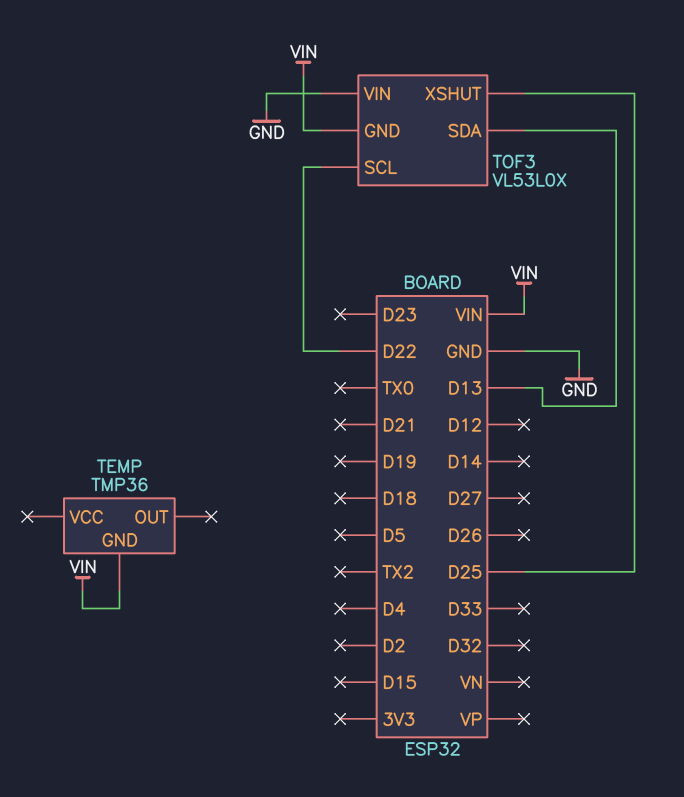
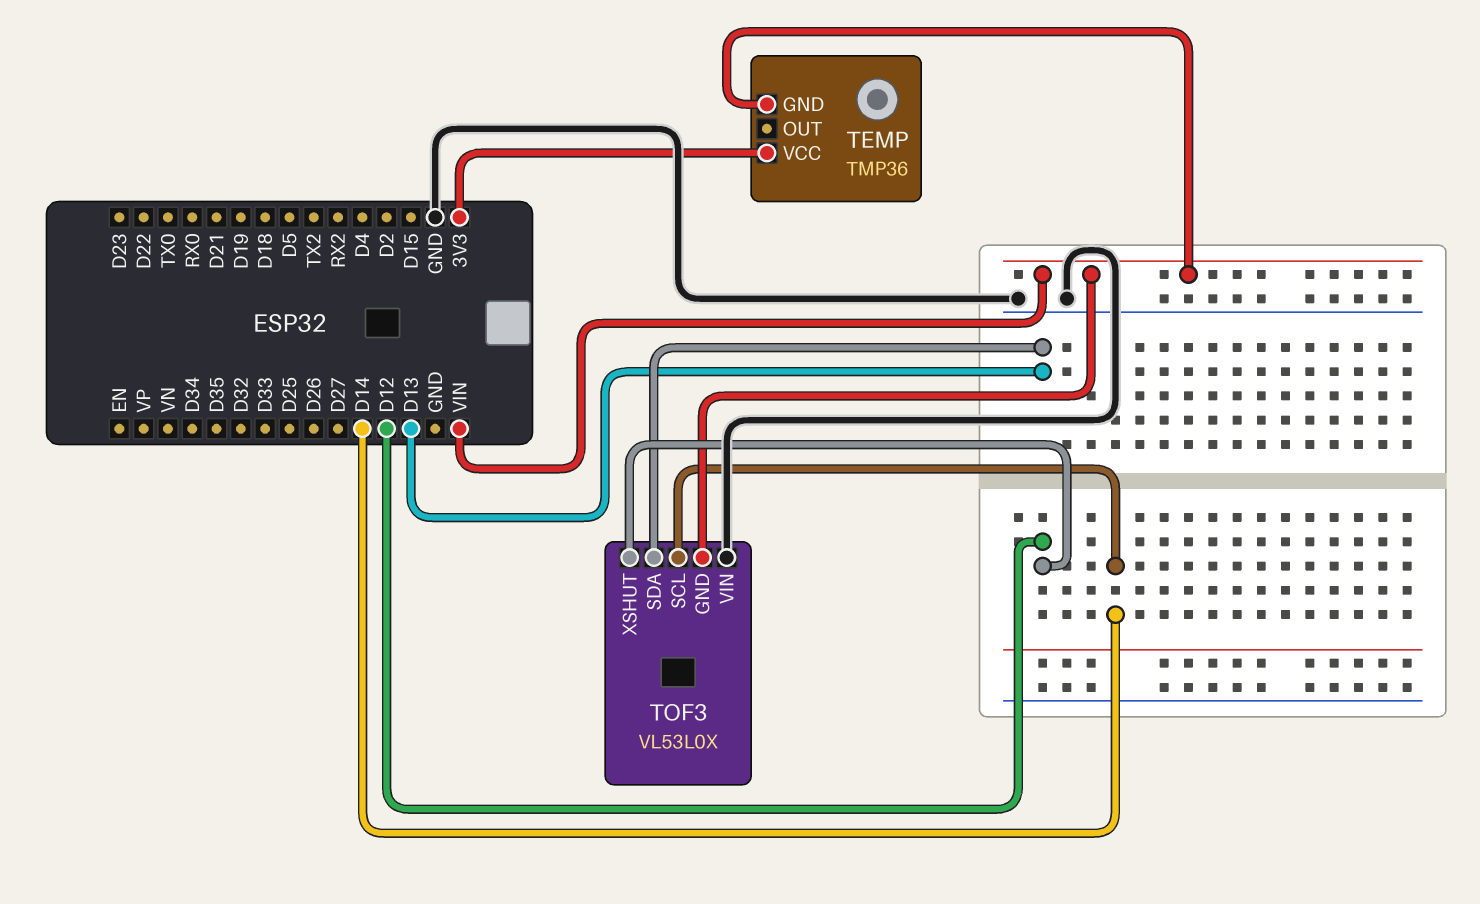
TEMP pin VCC: none -> 3V3
TOF3 pin SCL: D22 -> D14
TOF3 pin XSHUT: D25 -> D12

